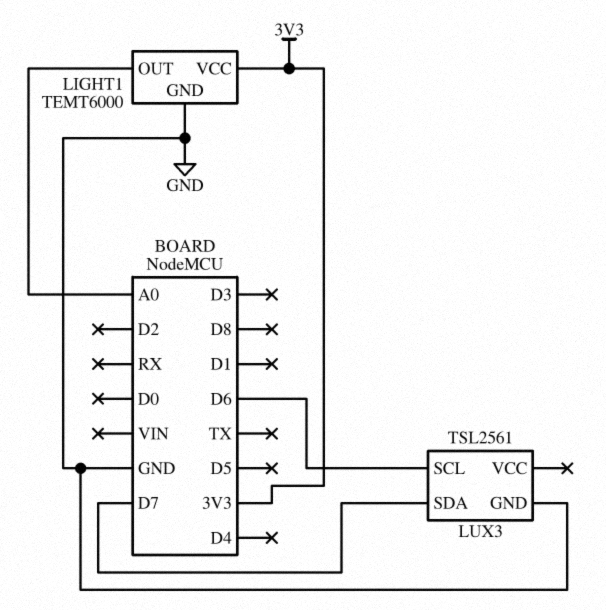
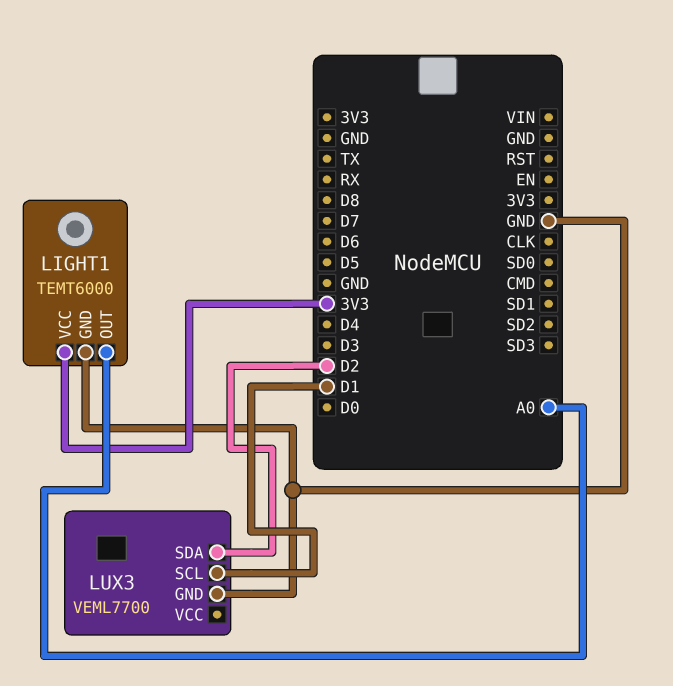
LUX3: TSL2561 -> VEML7700
LUX3 pin SCL: D6 -> D1
LUX3 pin SDA: D7 -> D2

